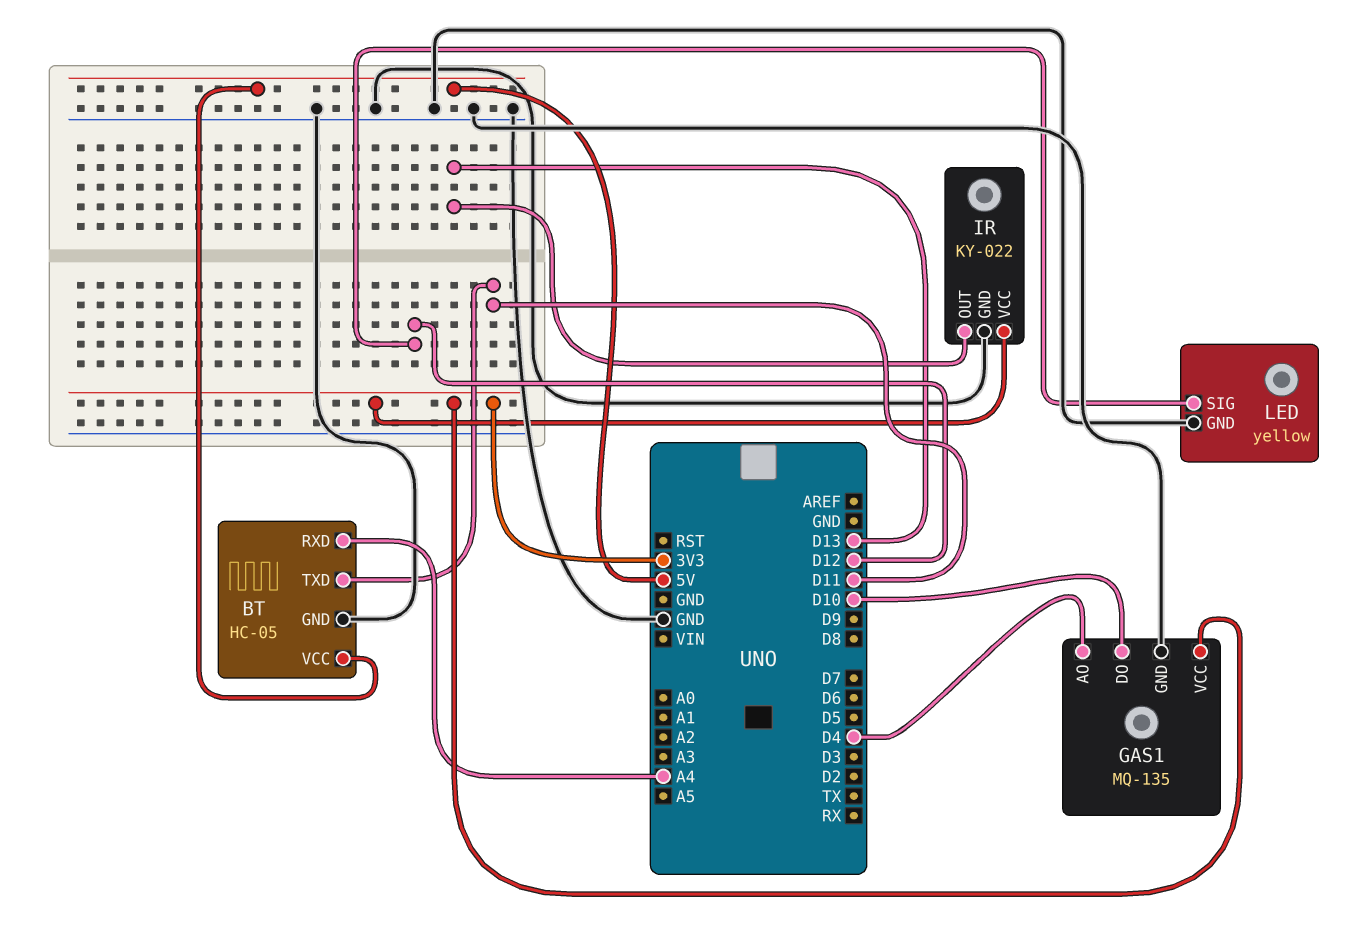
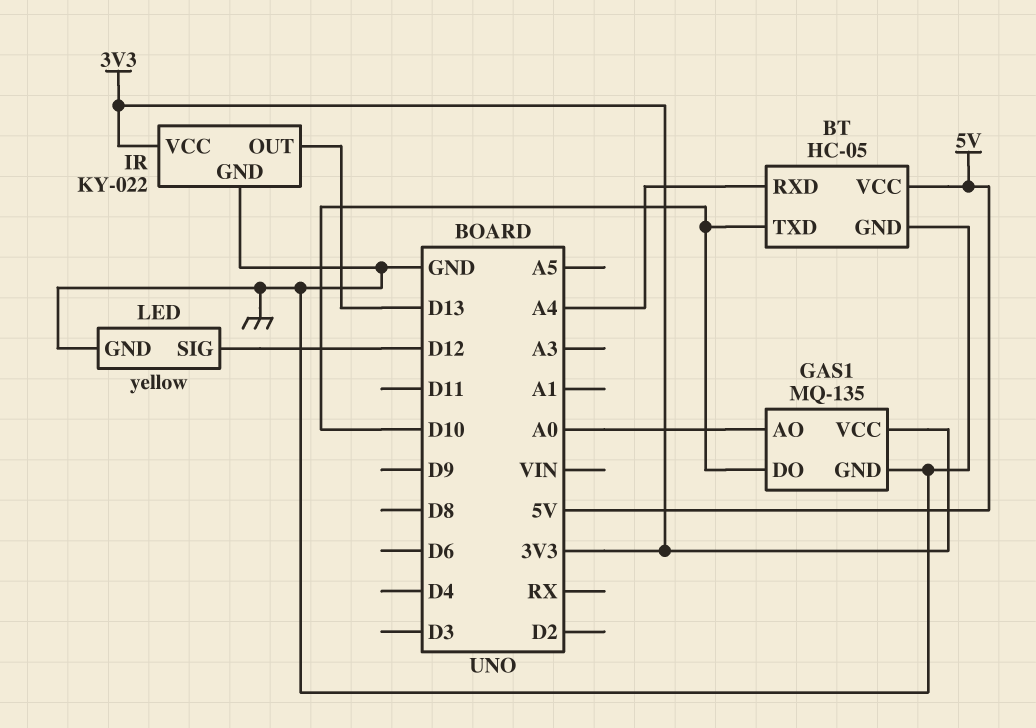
BT pin TXD: D11 -> D10
GAS1 pin AO: D4 -> A0

